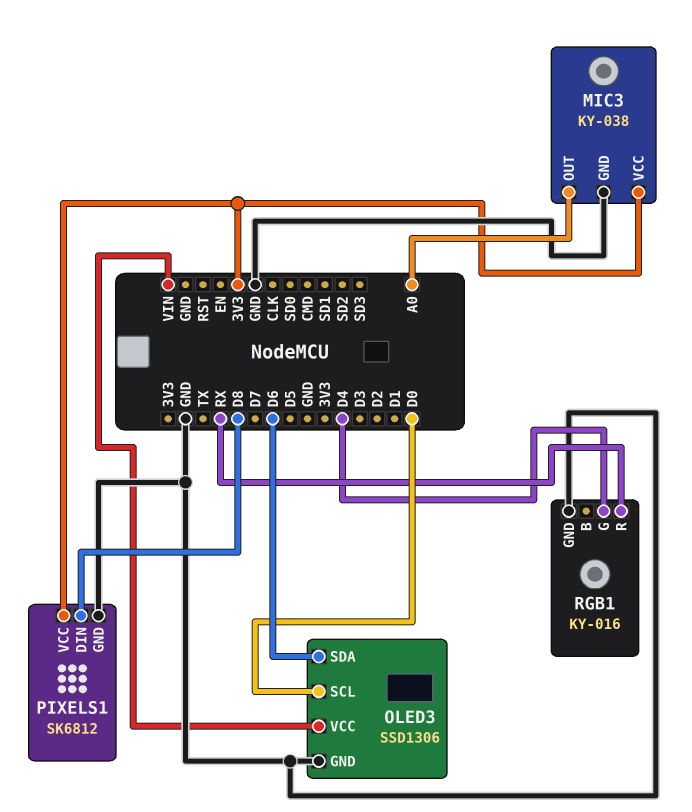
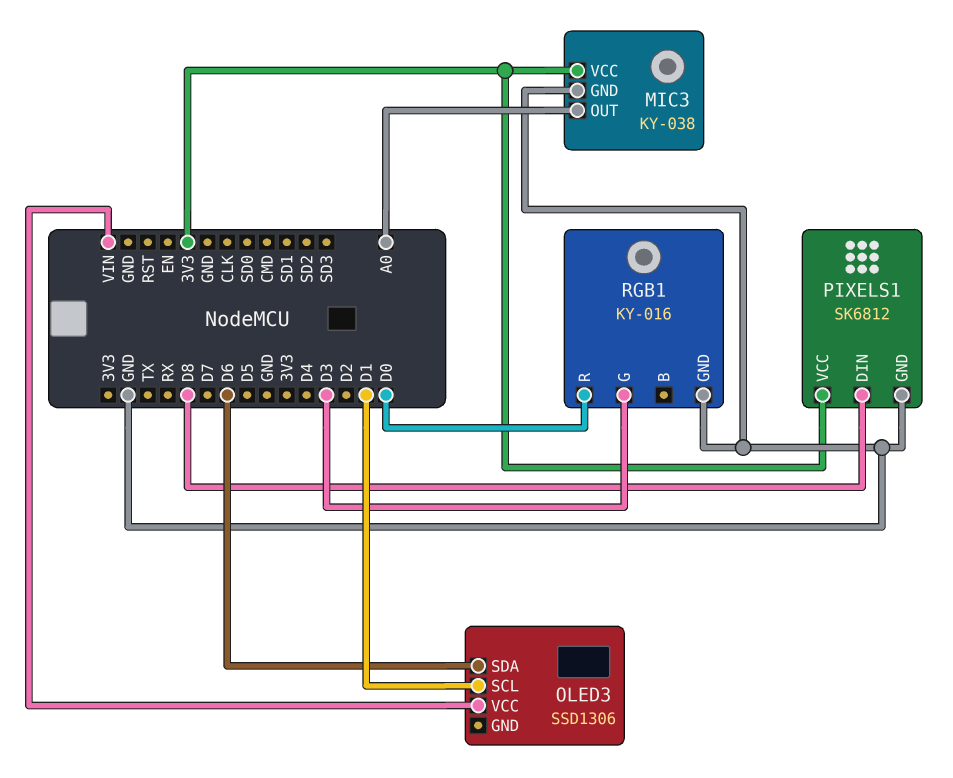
OLED3 pin GND: GND -> none
OLED3 pin SCL: D0 -> D1
RGB1 pin G: D4 -> D3
RGB1 pin R: RX -> D0

